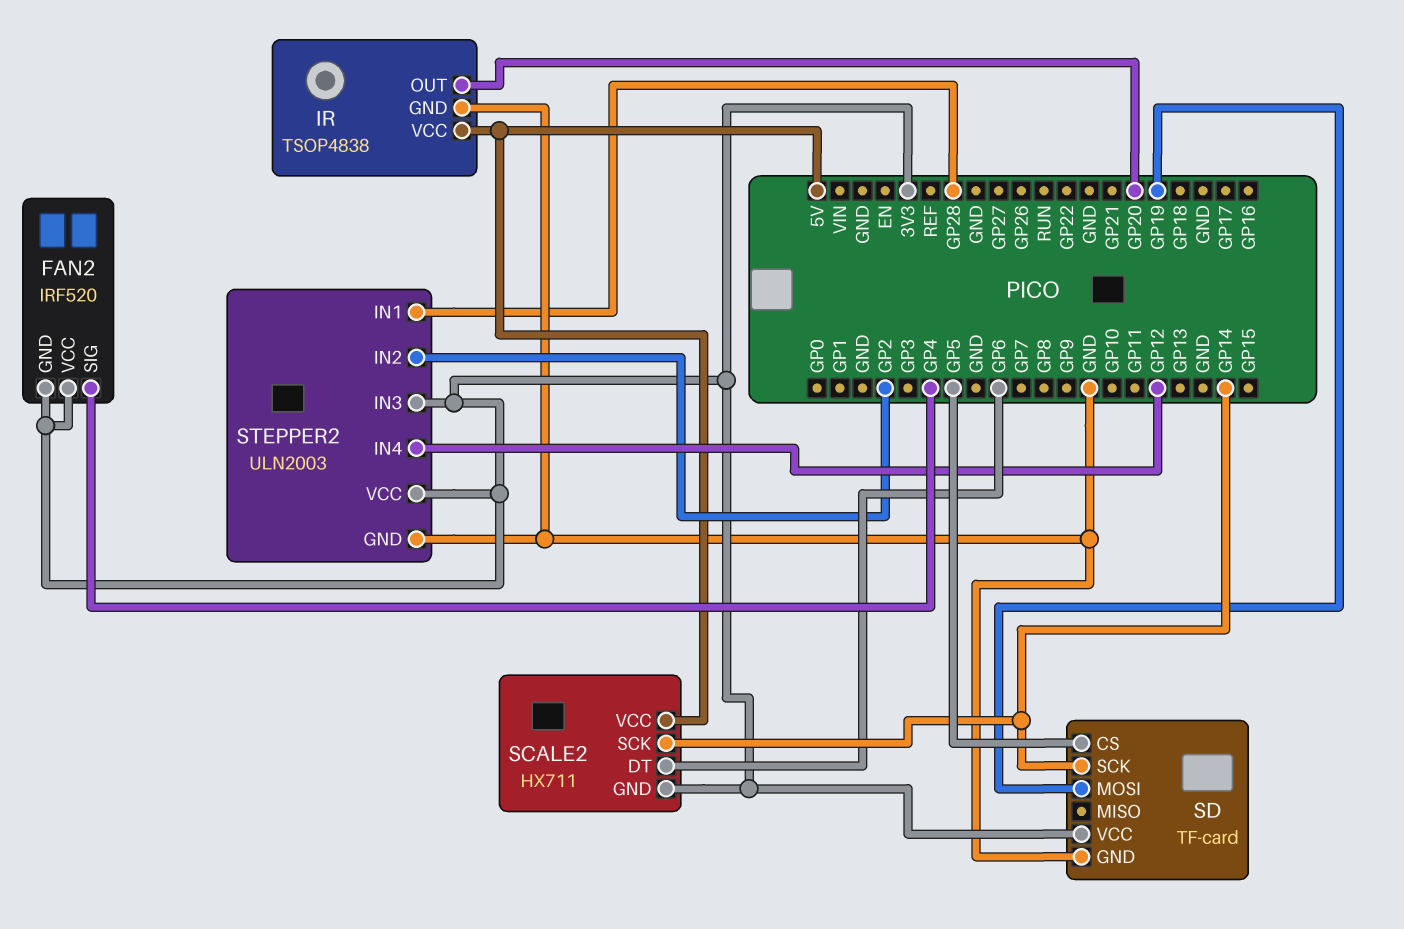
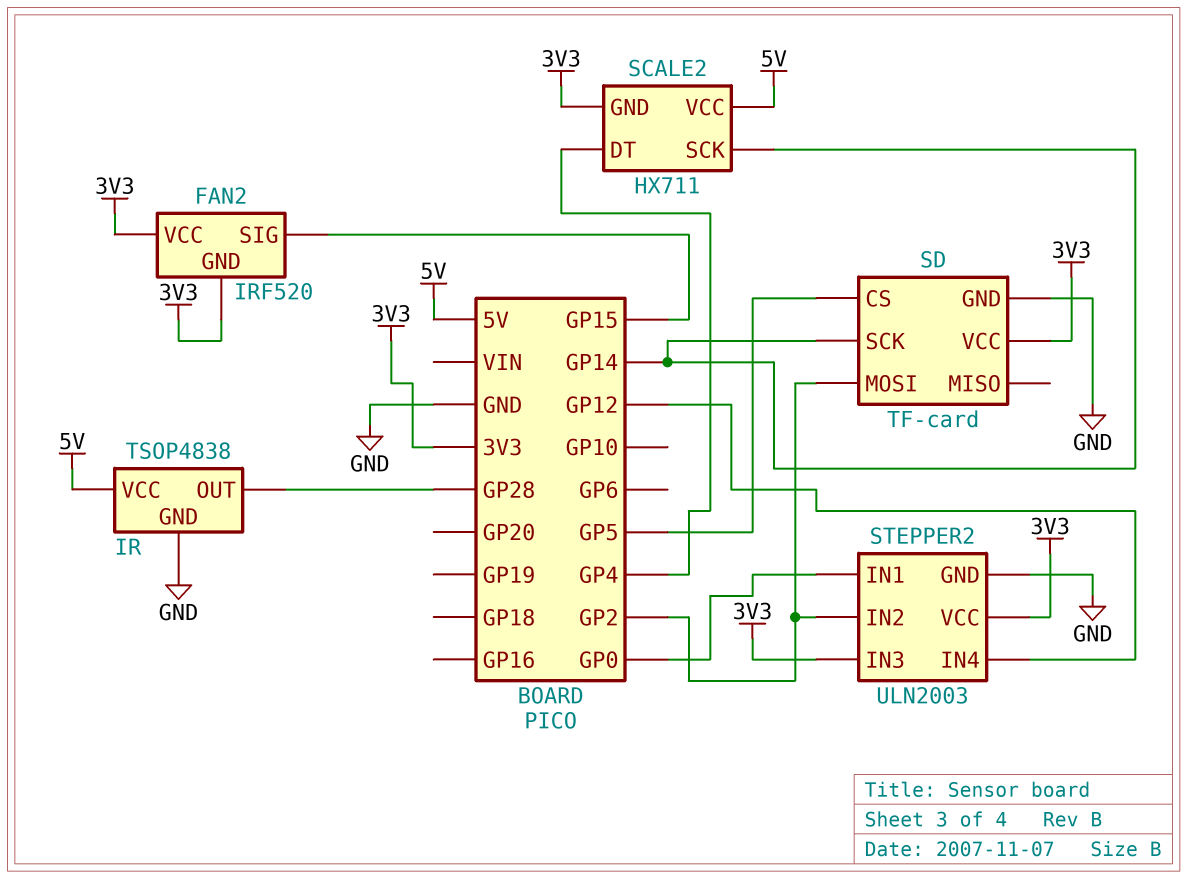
FAN2 pin SIG: GP4 -> GP15
IR pin OUT: GP20 -> GP28
SCALE2 pin DT: GP6 -> GP4
SD pin MOSI: GP19 -> GP2
STEPPER2 pin IN1: GP28 -> GP0

